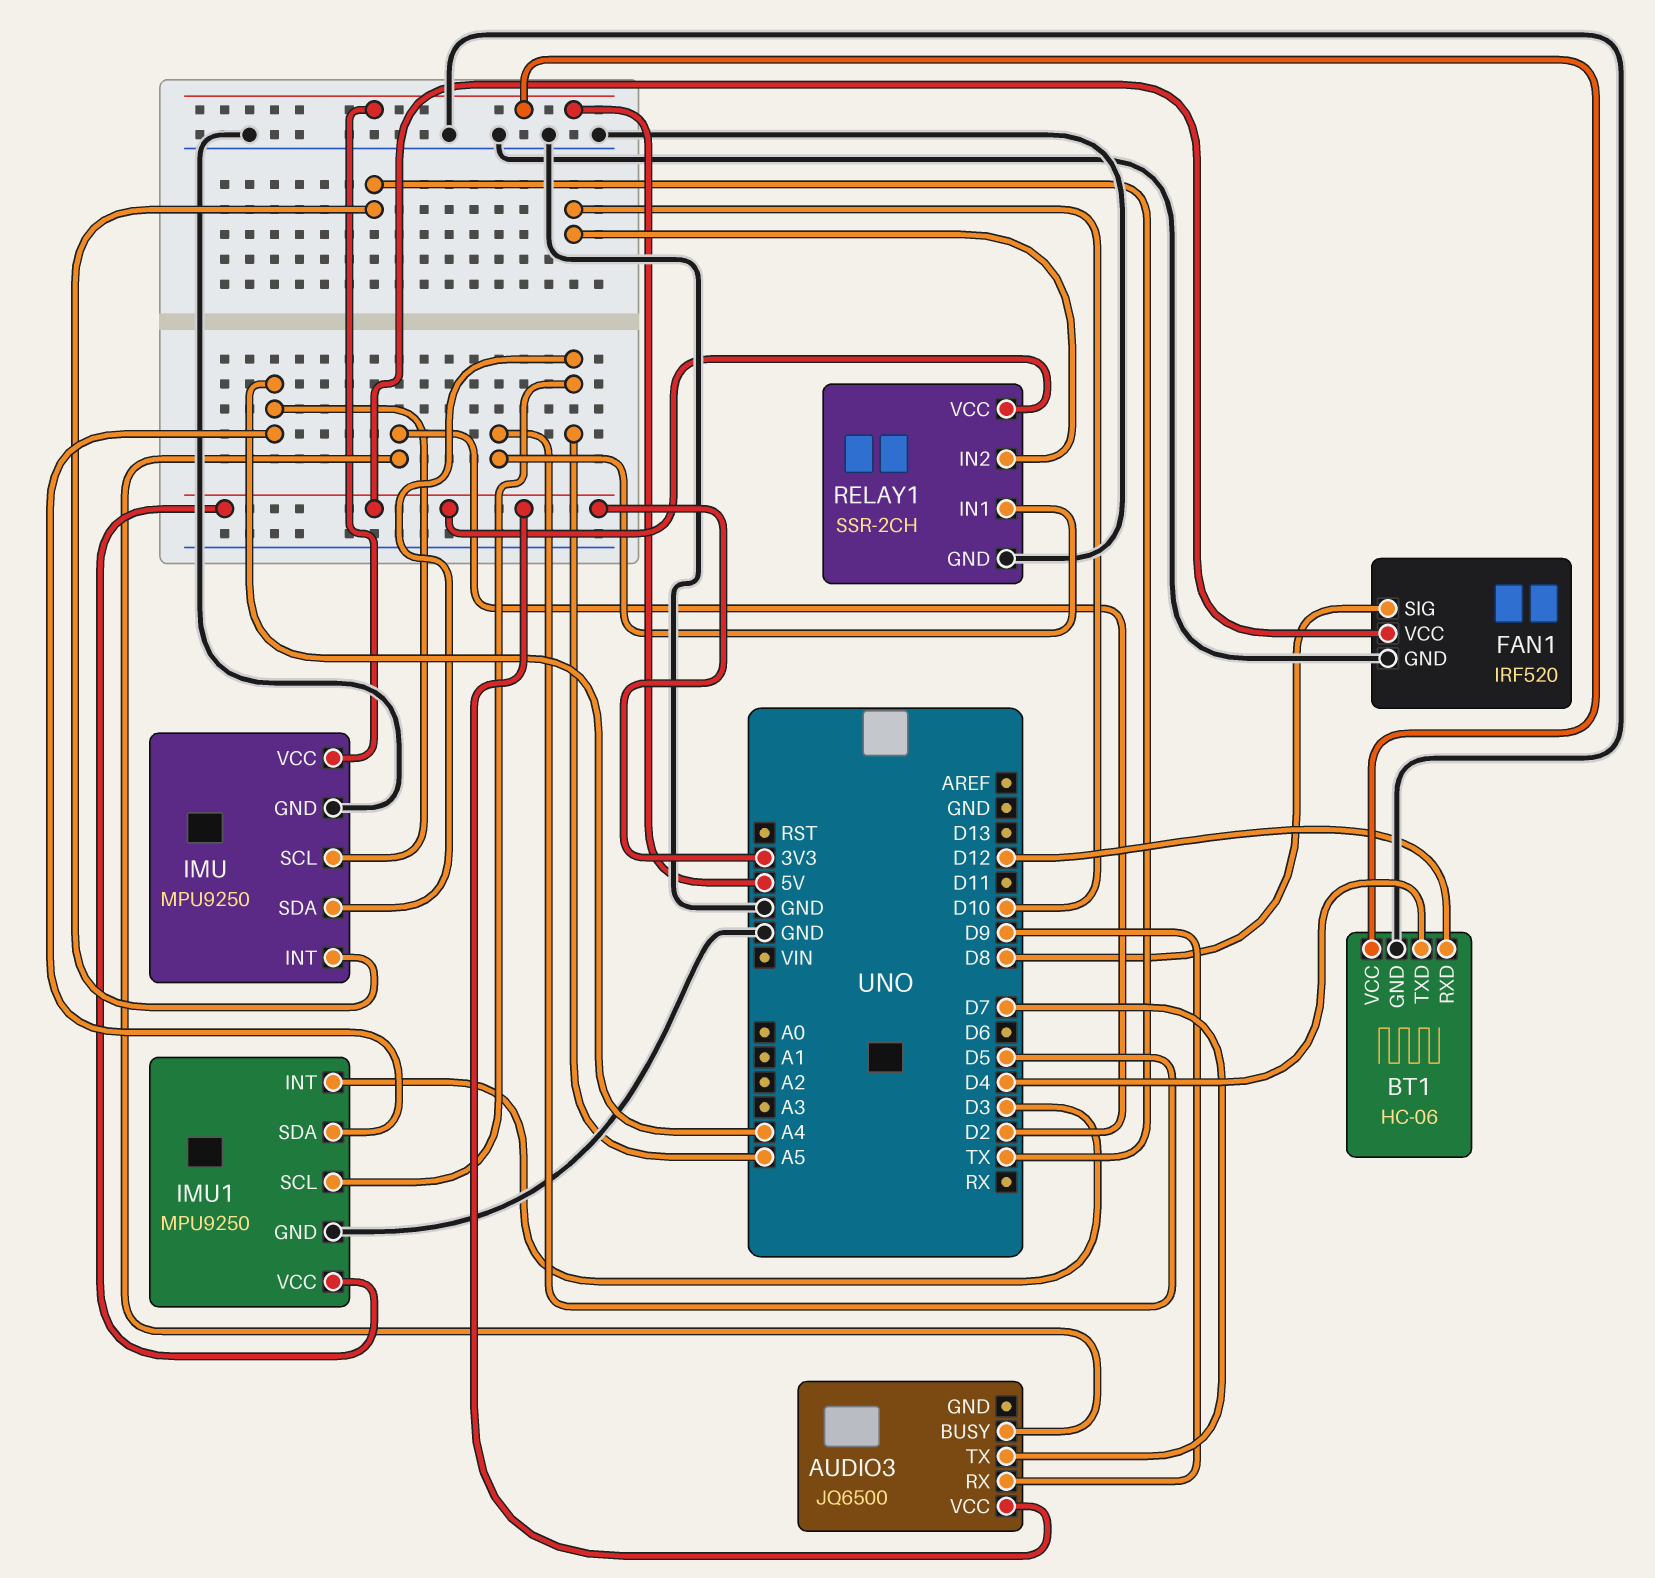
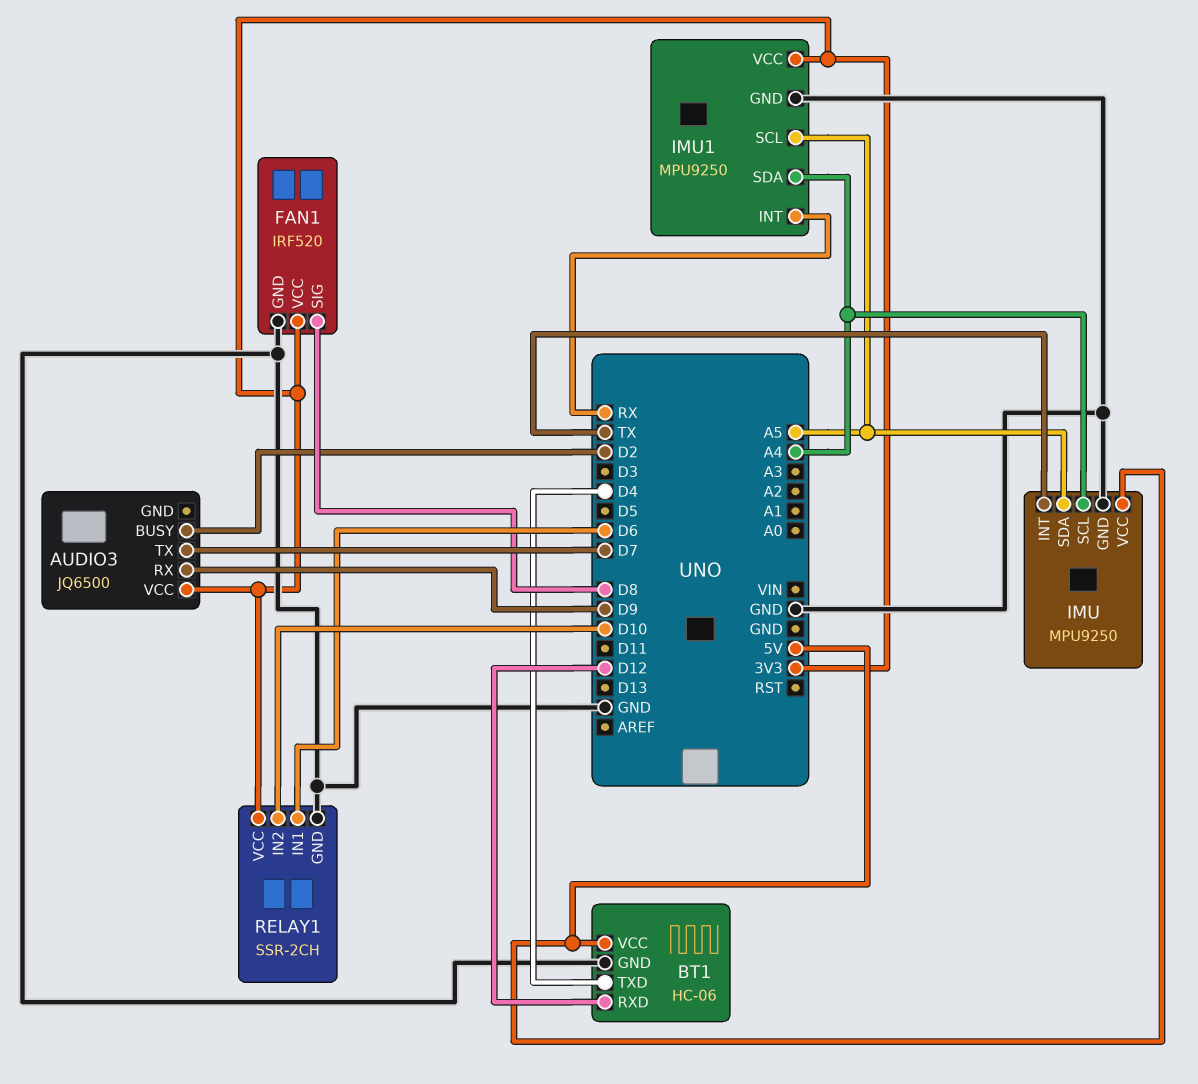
IMU1 pin INT: D3 -> RX
RELAY1 pin IN1: D5 -> D6

